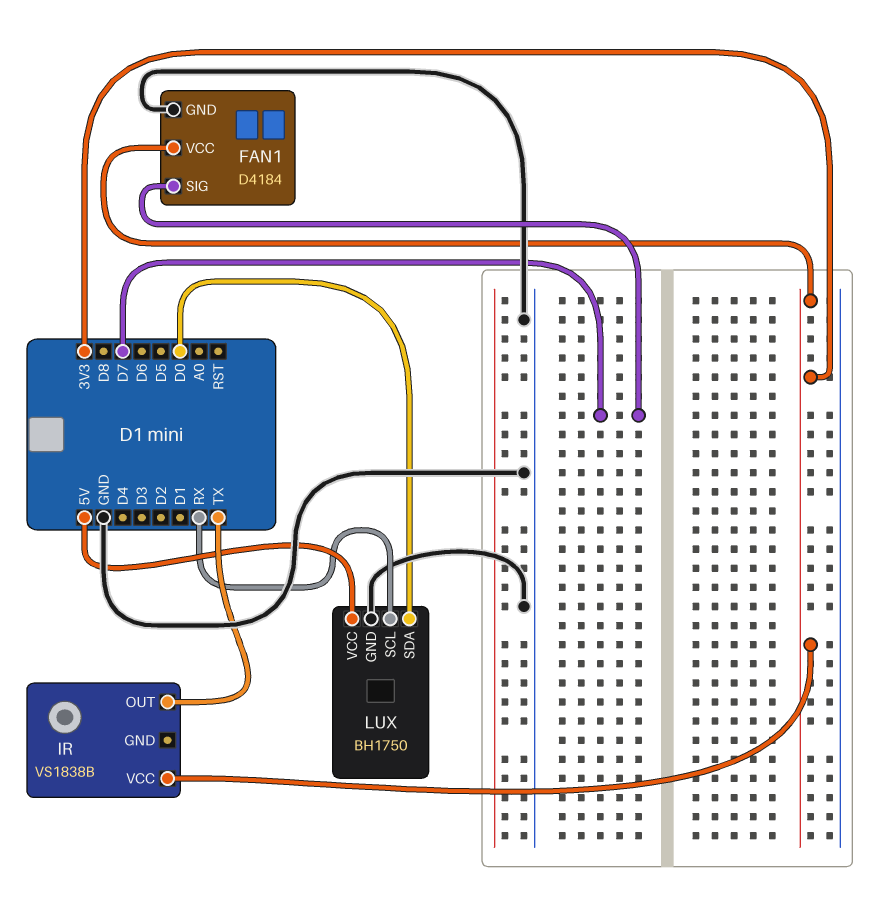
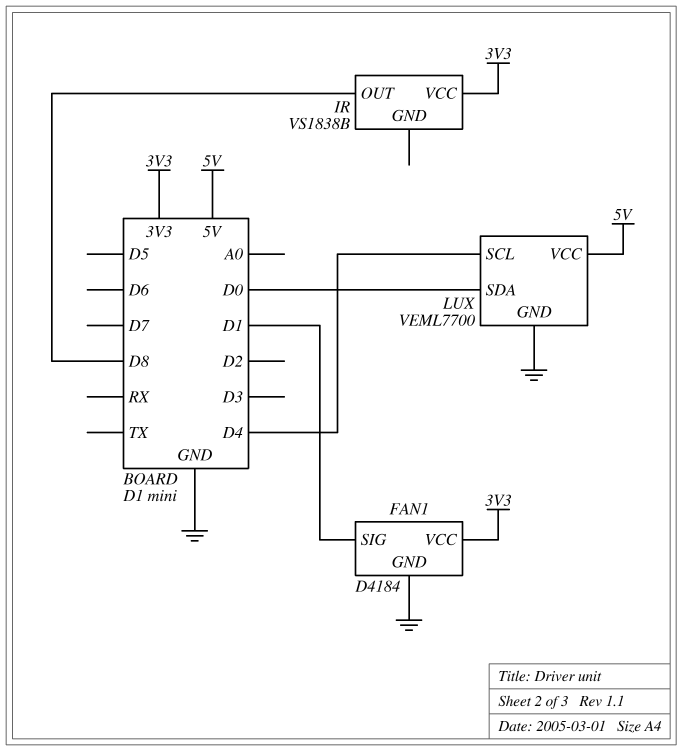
FAN1 pin SIG: D7 -> D1
IR pin OUT: TX -> D8
LUX: BH1750 -> VEML7700
LUX pin SCL: RX -> D4

